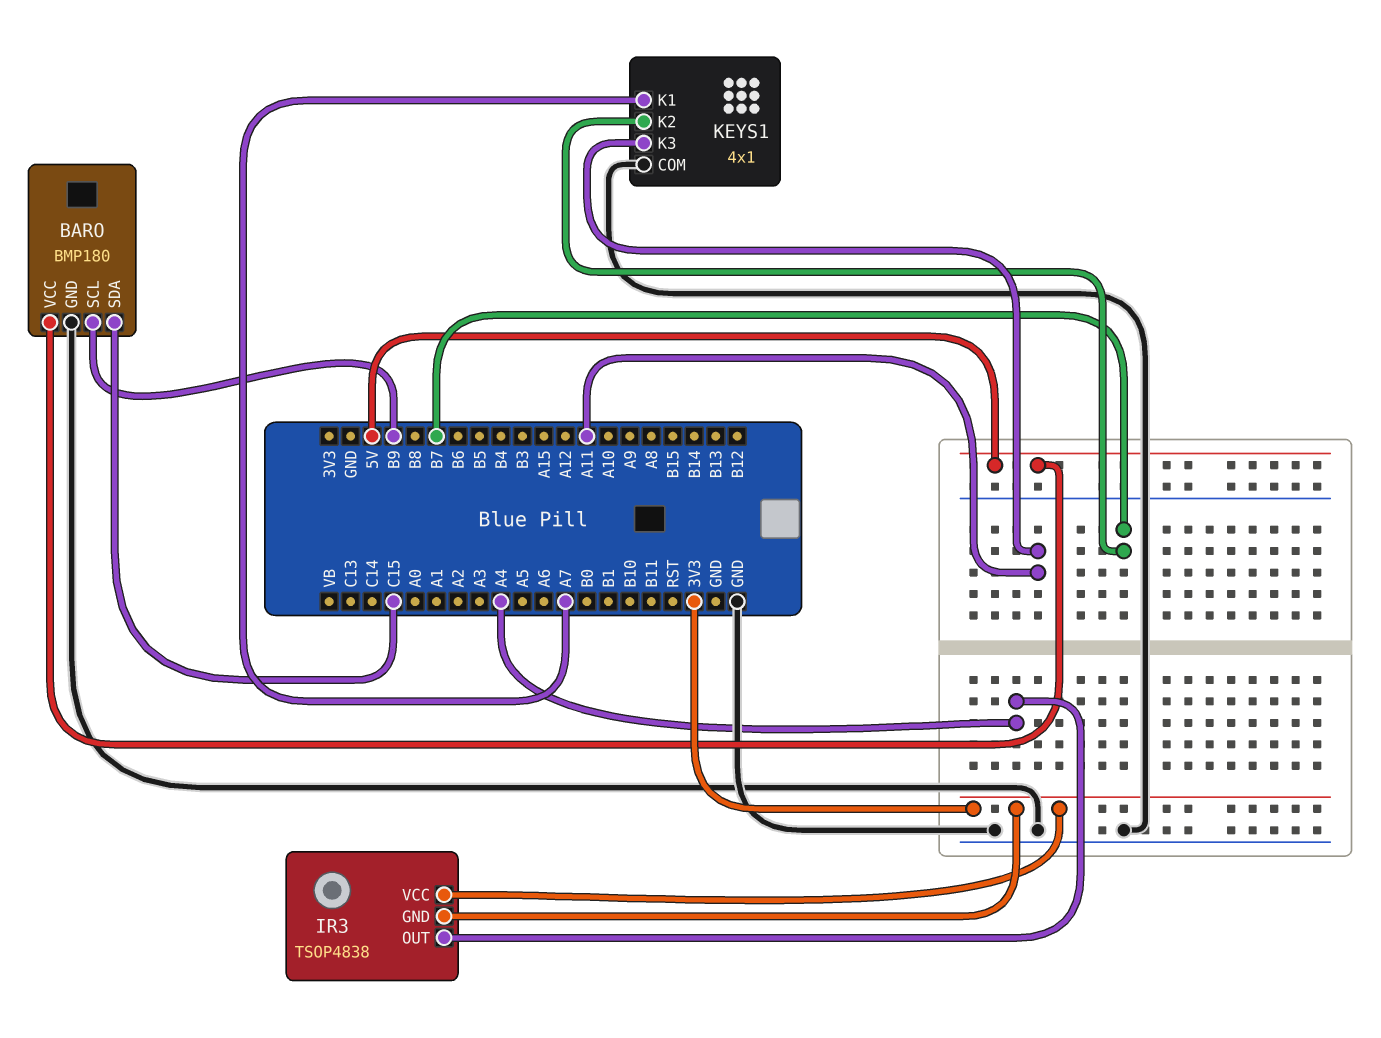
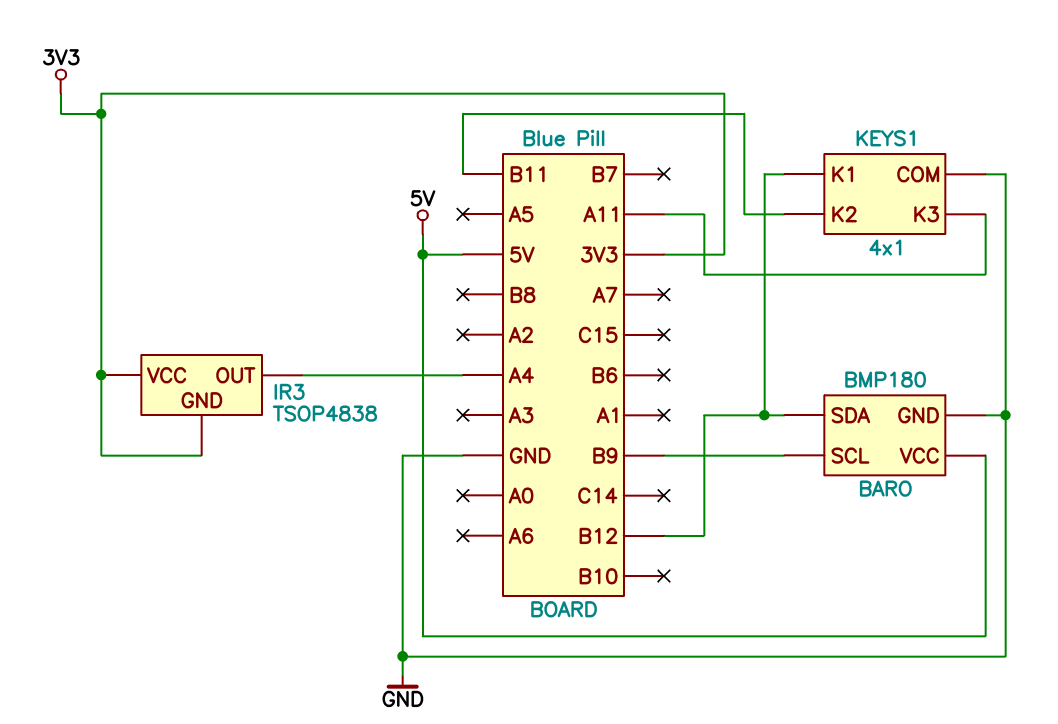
BARO pin SDA: C15 -> B12
KEYS1 pin K1: A7 -> B12
KEYS1 pin K2: B7 -> B11

